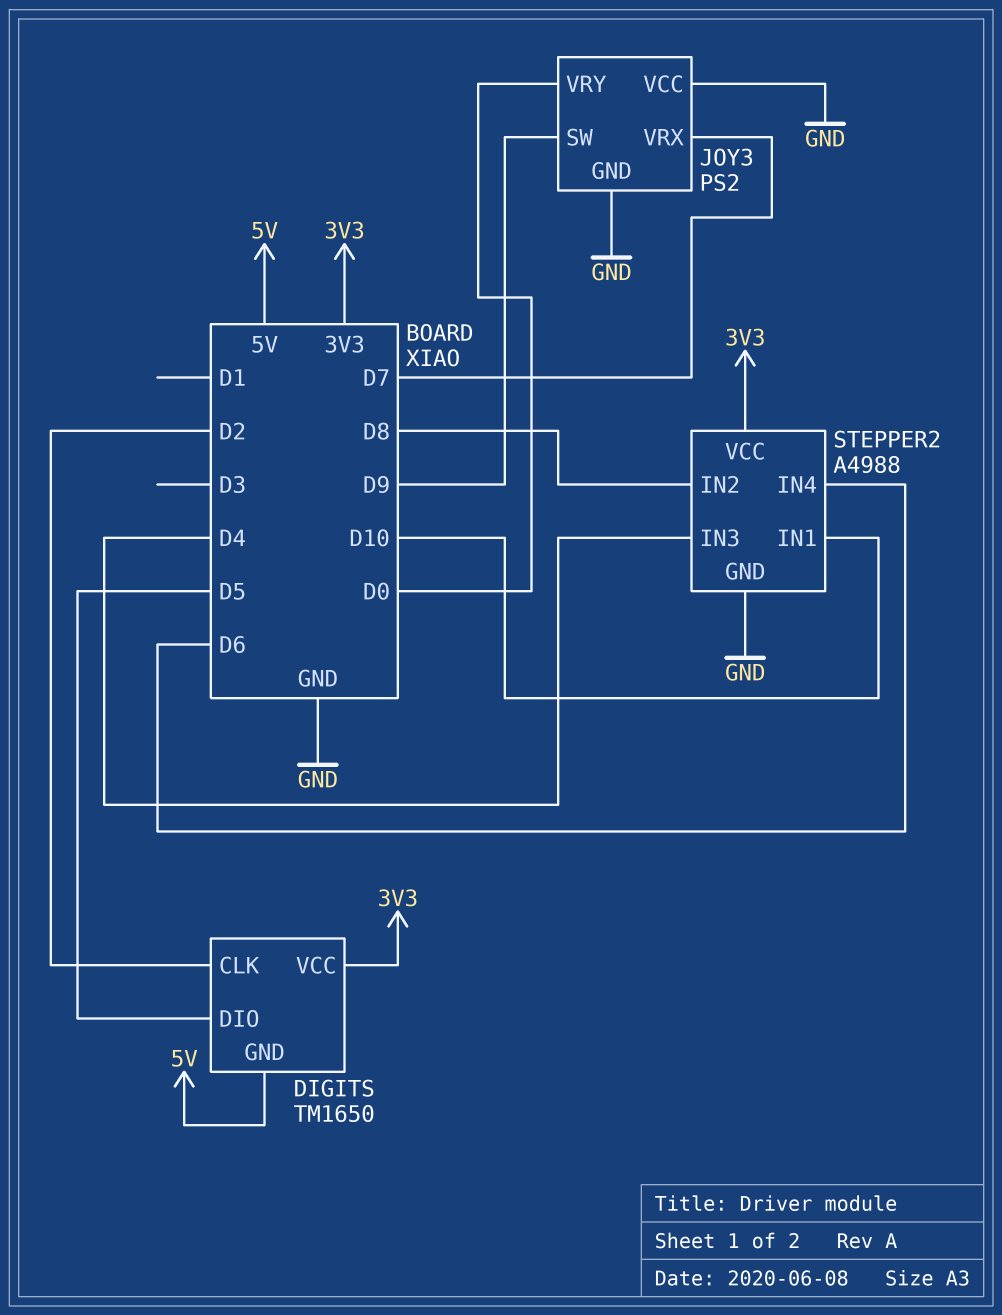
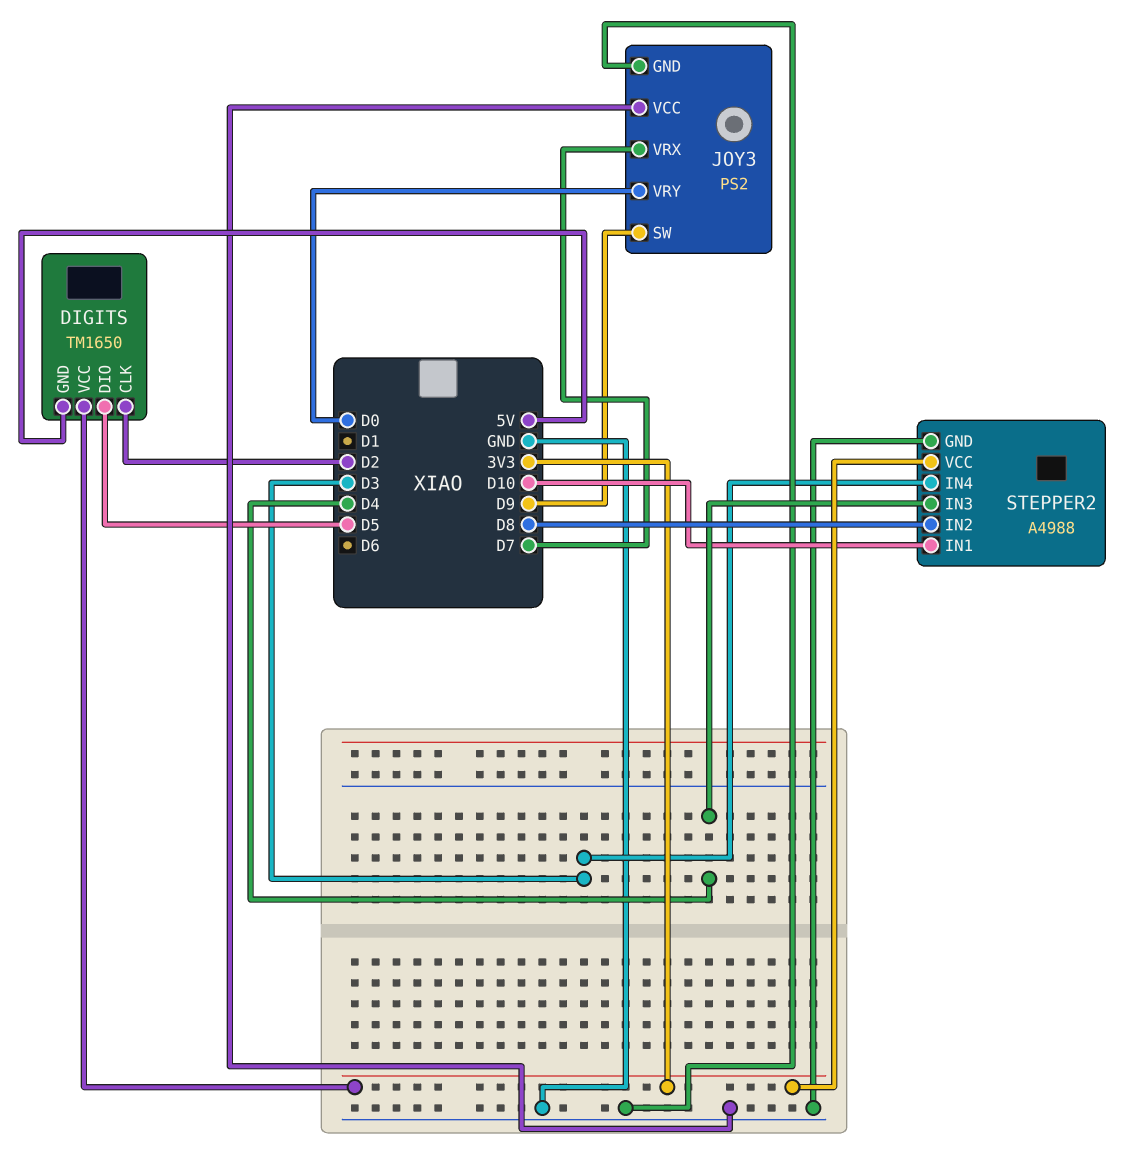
STEPPER2 pin IN4: D6 -> D3

